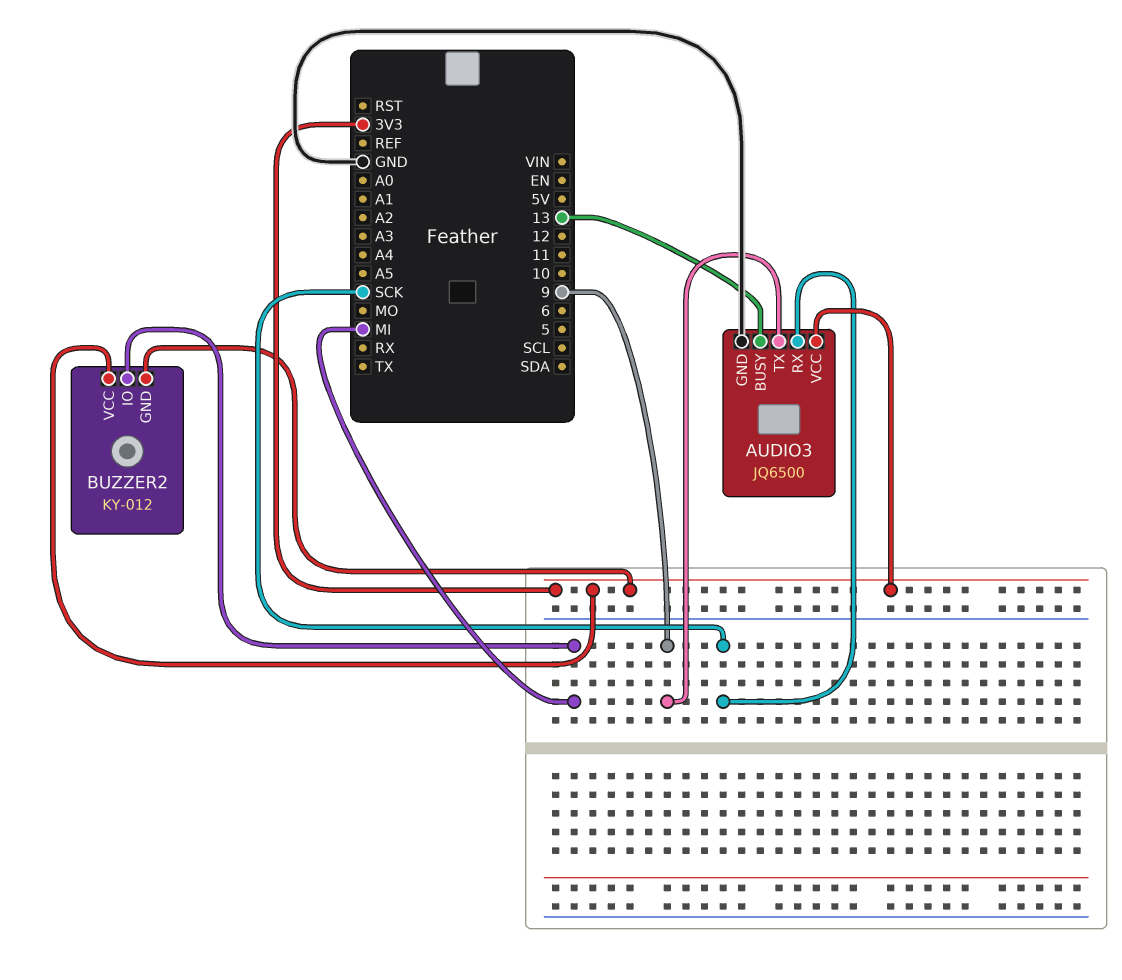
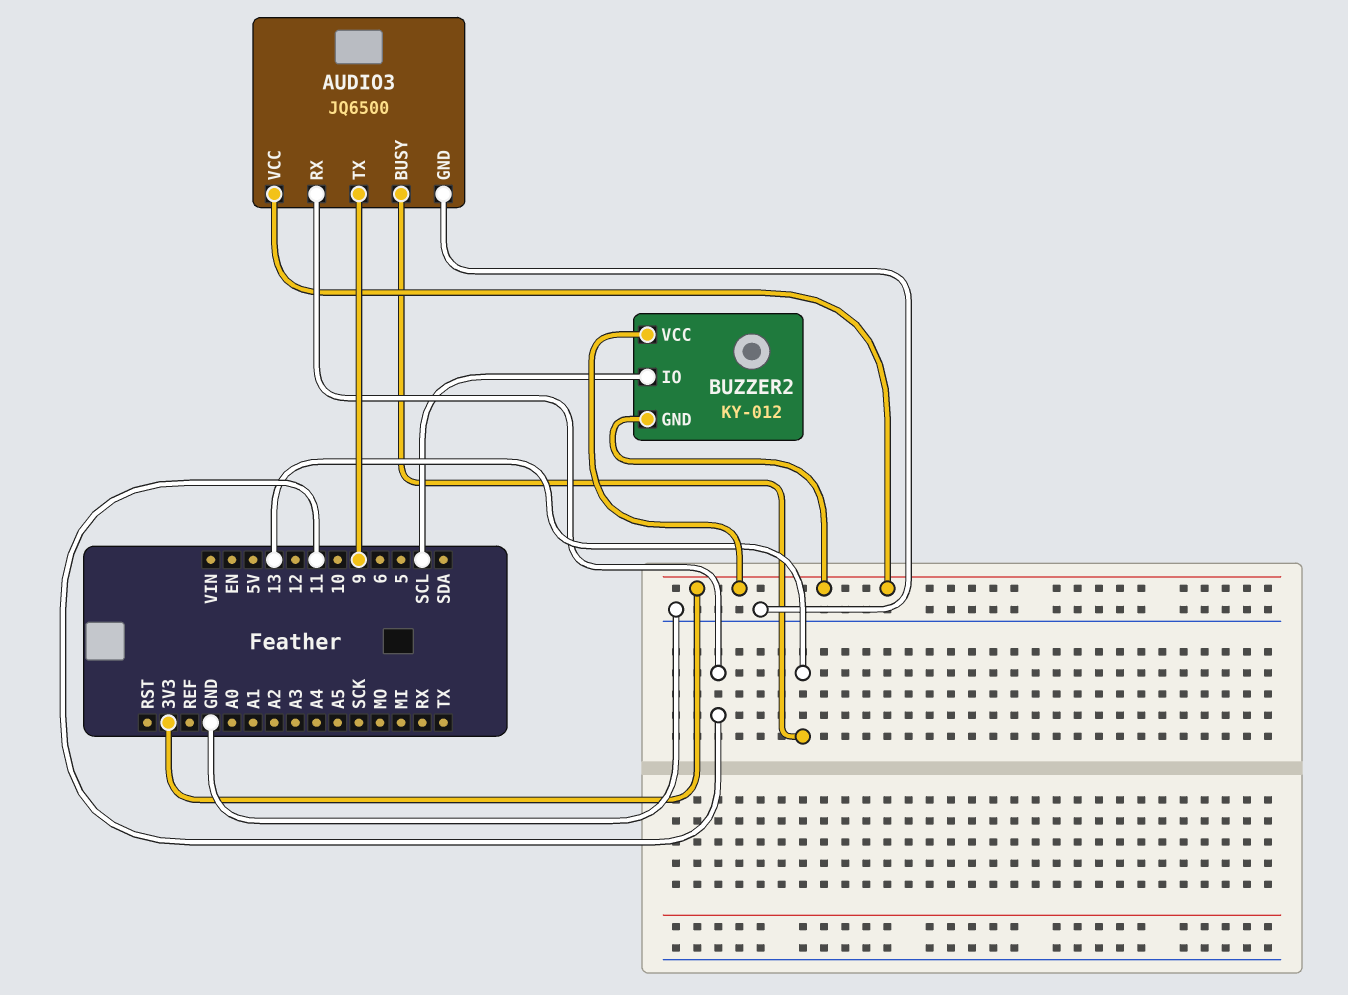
AUDIO3 pin RX: SCK -> 11
BUZZER2 pin IO: MI -> SCL

